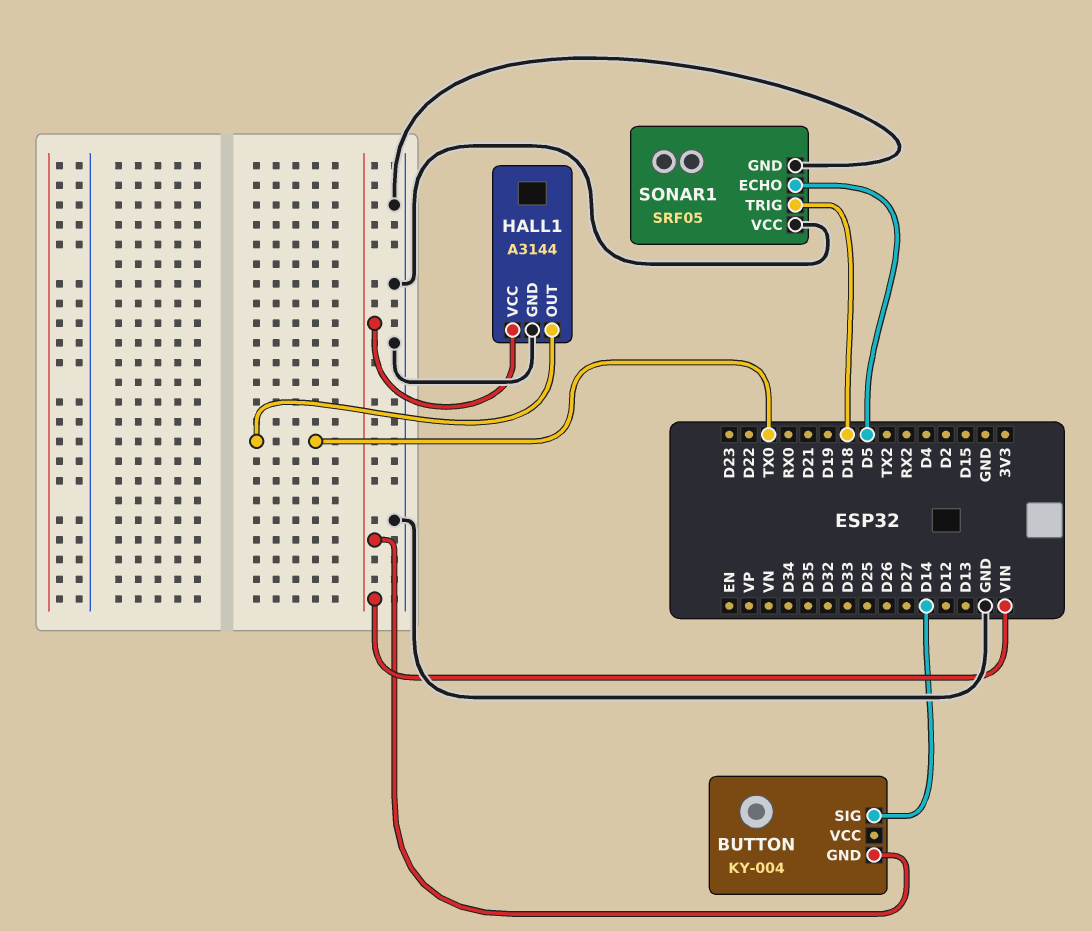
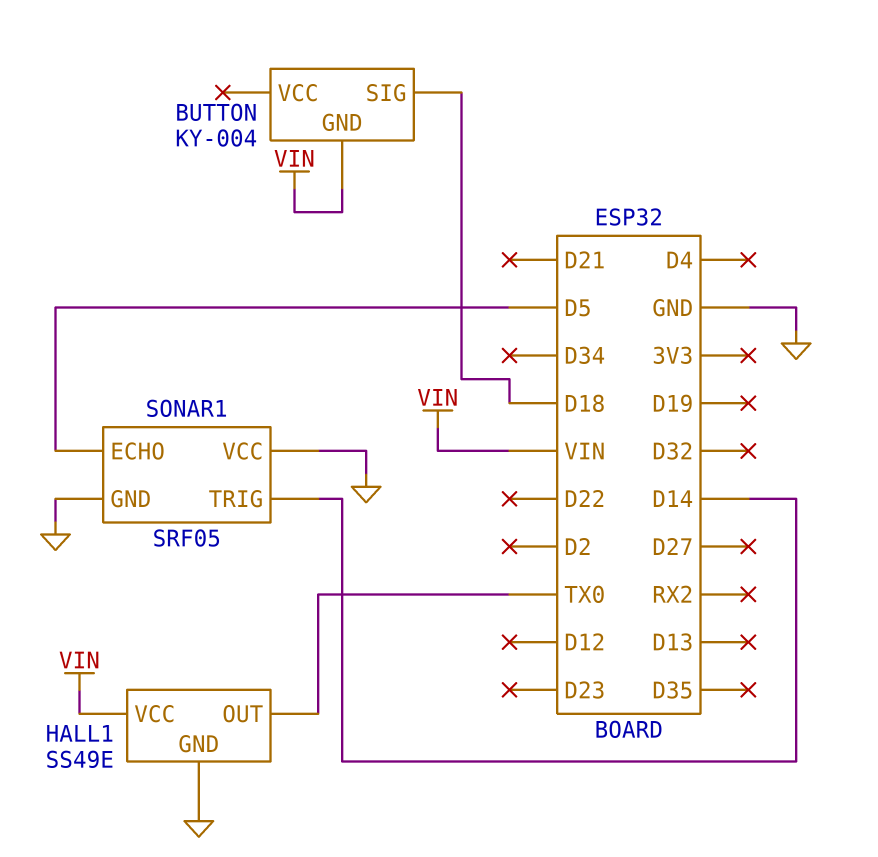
BUTTON pin SIG: D14 -> D18
HALL1: A3144 -> SS49E
SONAR1 pin TRIG: D18 -> D14

